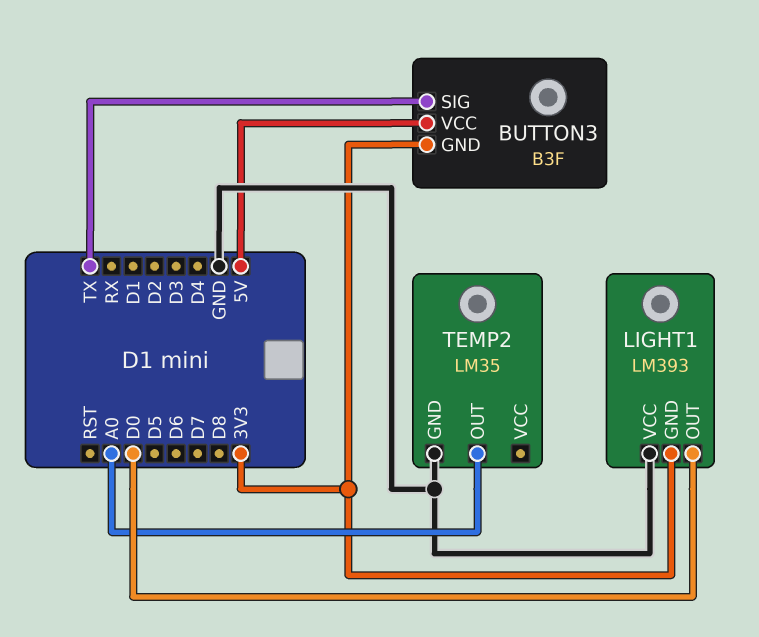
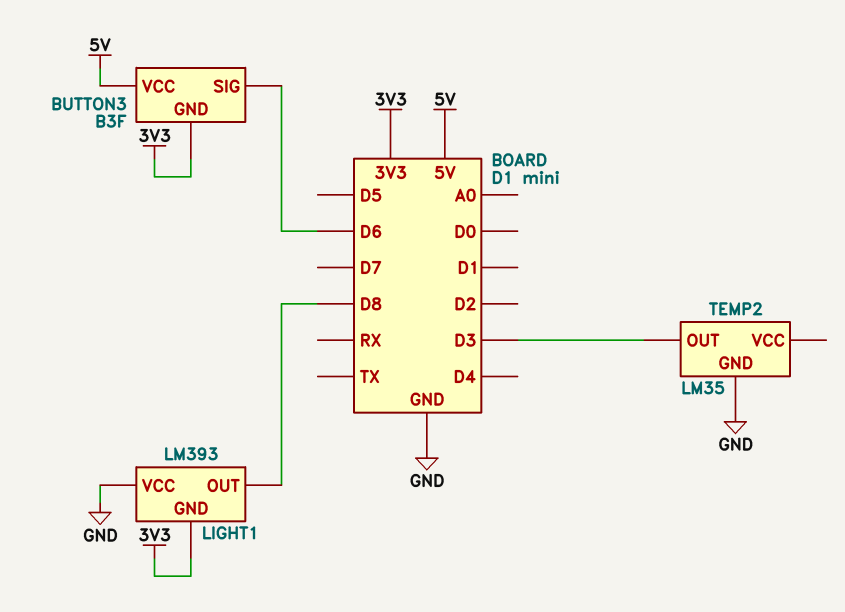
BUTTON3 pin SIG: TX -> D6
LIGHT1 pin OUT: D0 -> D8
TEMP2 pin OUT: A0 -> D3

